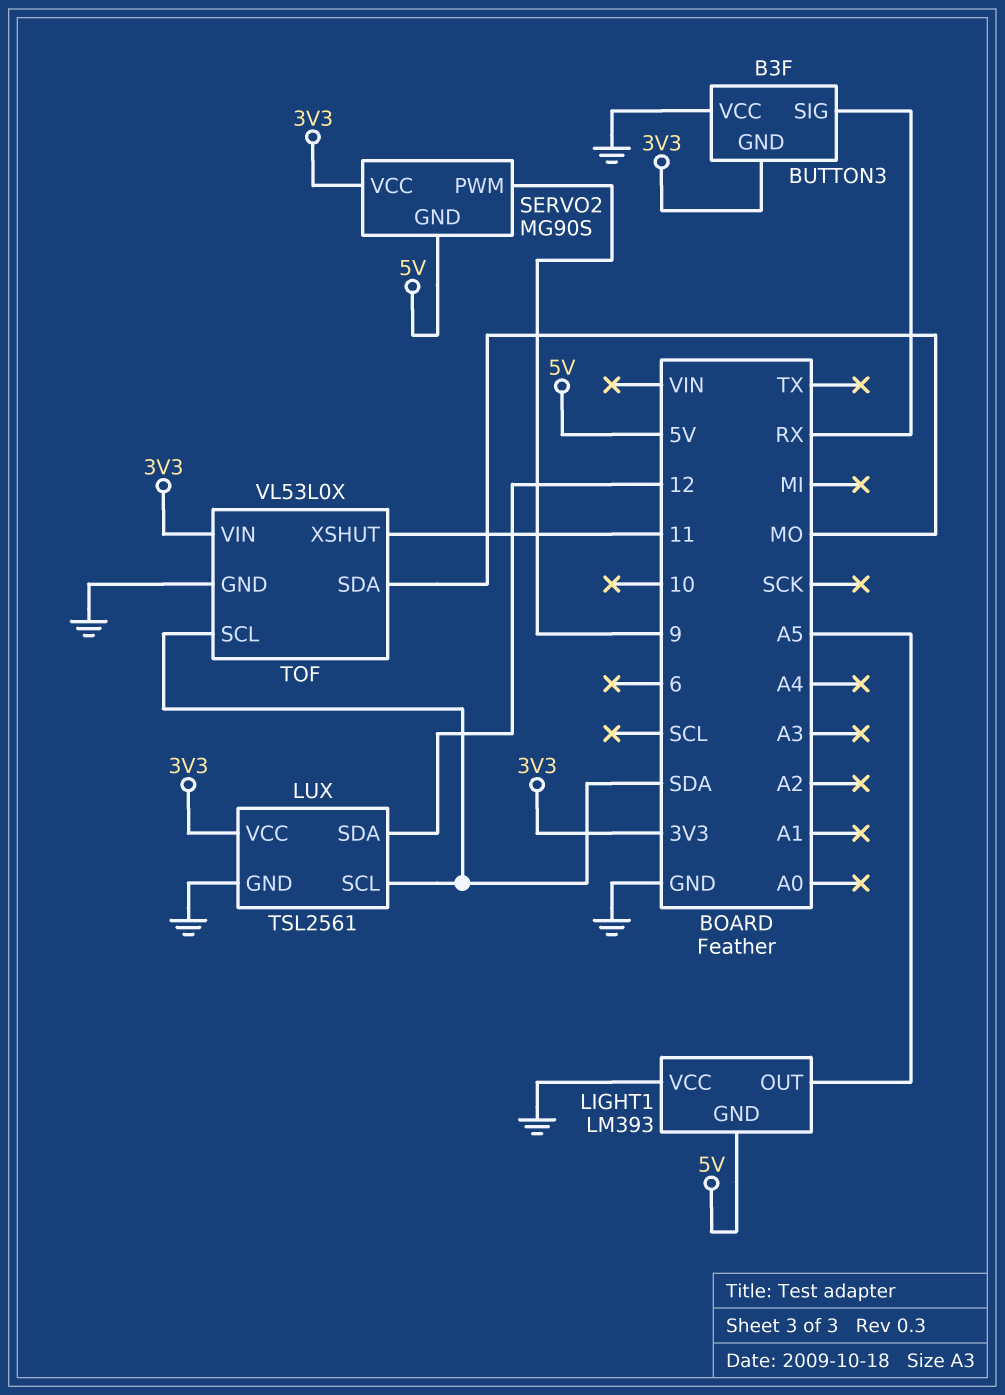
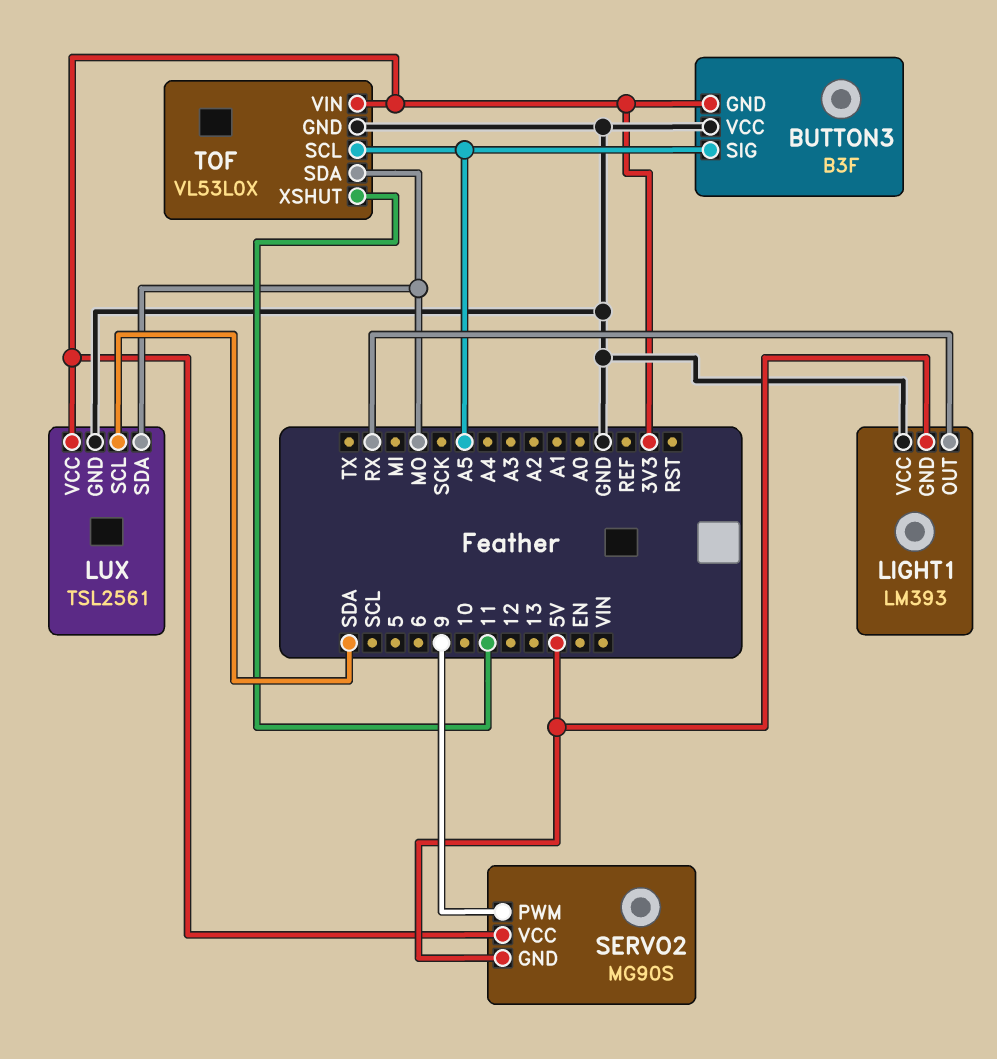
BUTTON3 pin SIG: RX -> A5
LIGHT1 pin OUT: A5 -> RX
LUX pin SDA: 12 -> MO
TOF pin SCL: SDA -> A5

